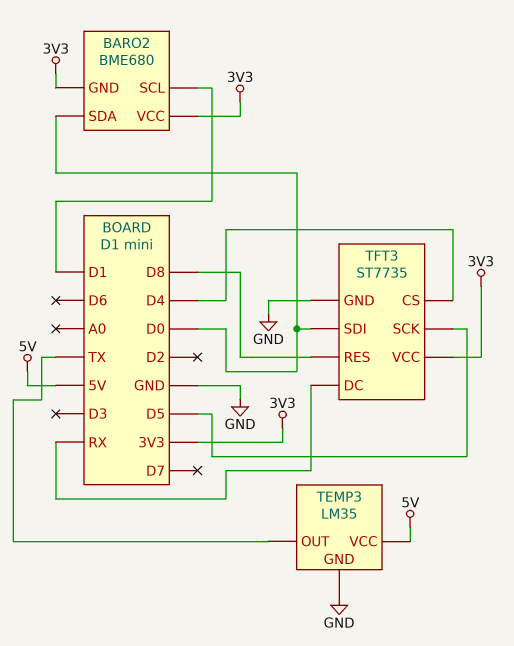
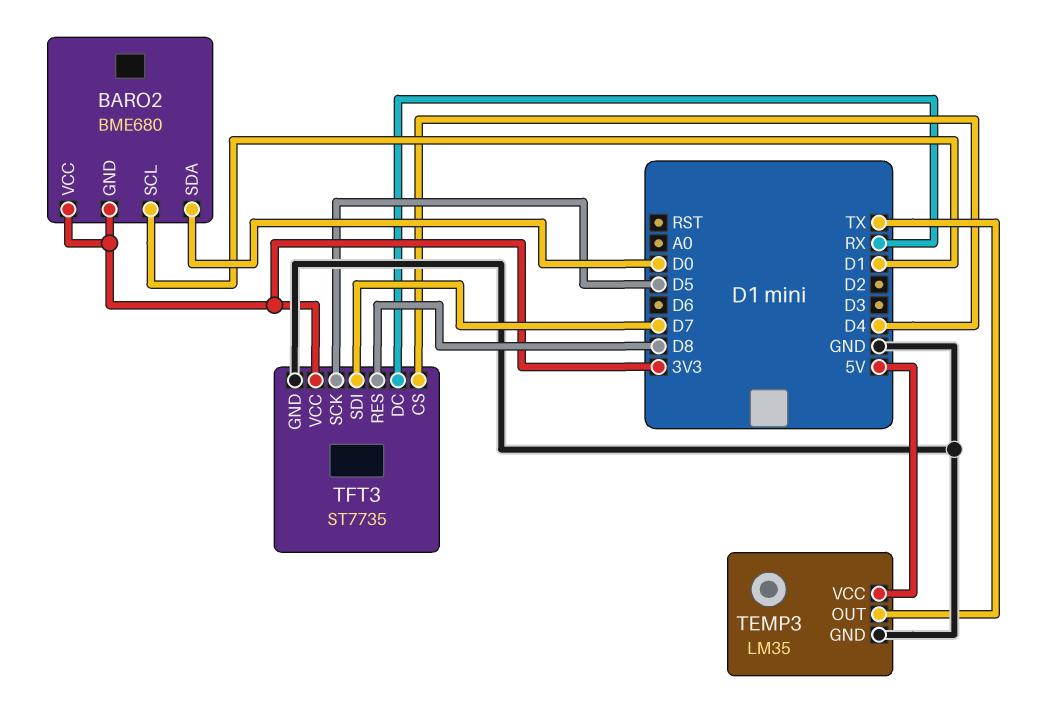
TFT3 pin SDI: D0 -> D7

